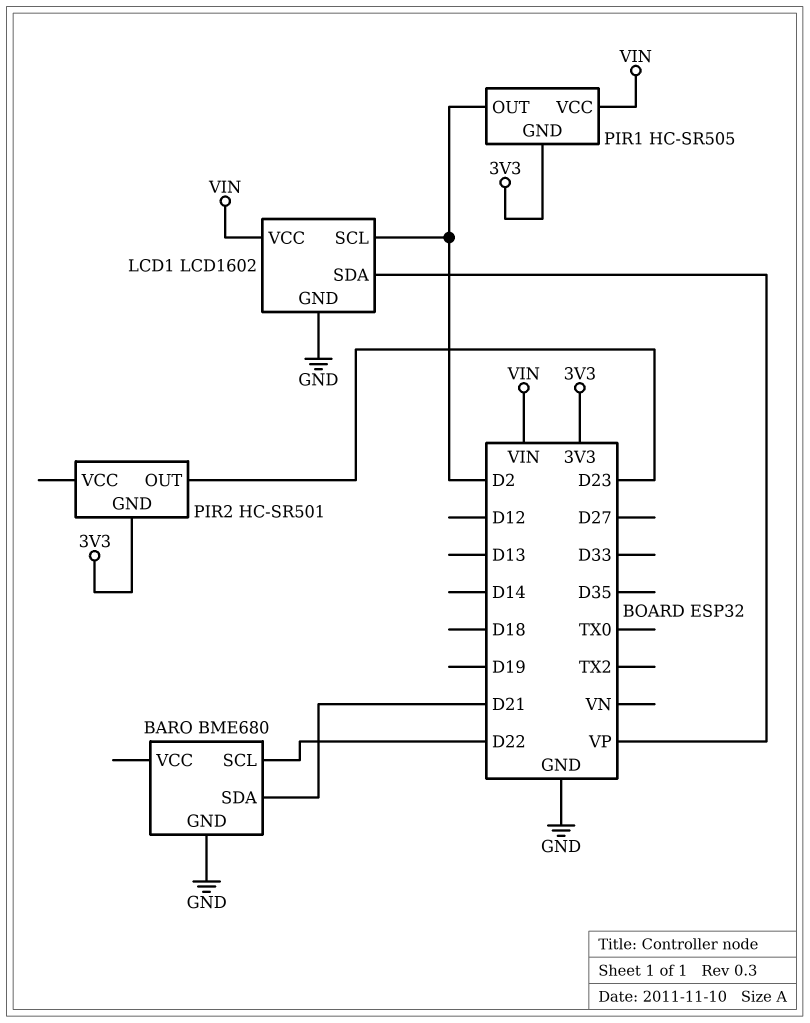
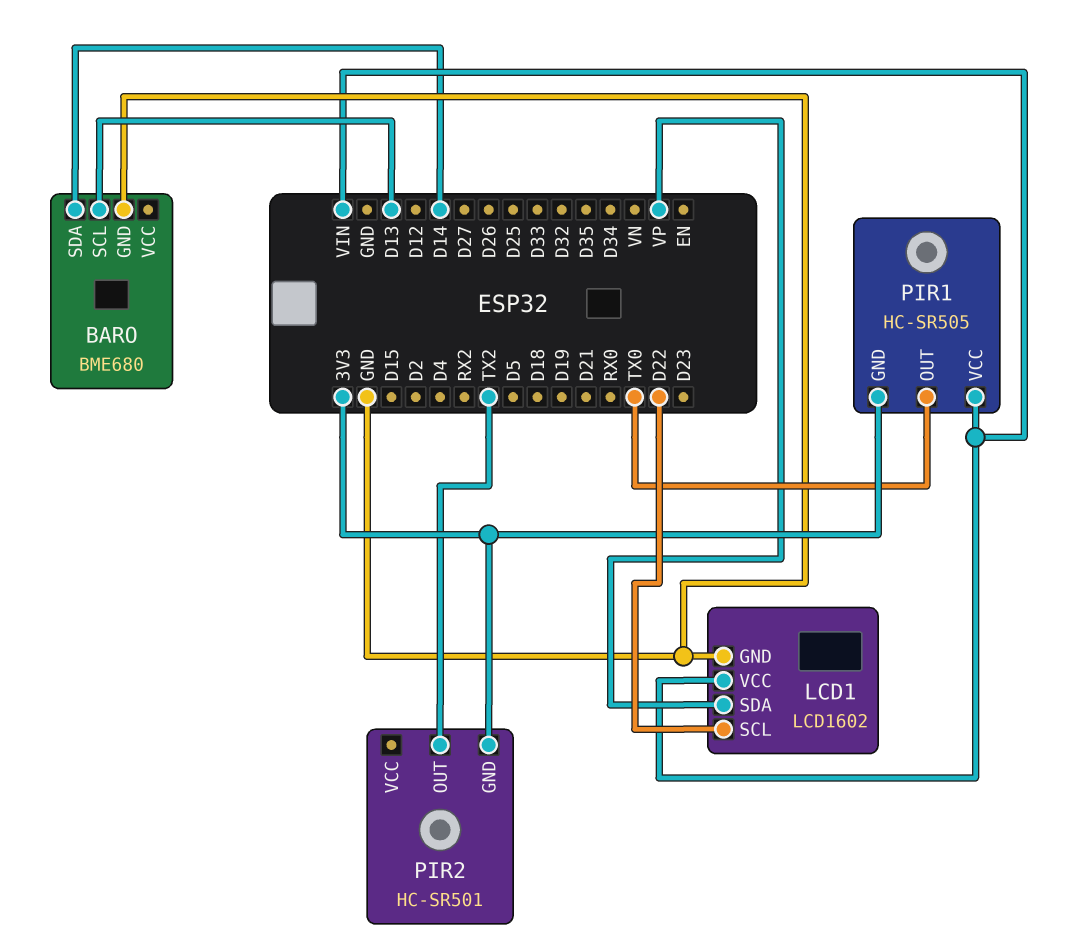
BARO pin SCL: D22 -> D13
BARO pin SDA: D21 -> D14
LCD1 pin SCL: D2 -> D22
PIR1 pin OUT: D2 -> TX0
PIR2 pin OUT: D23 -> TX2

